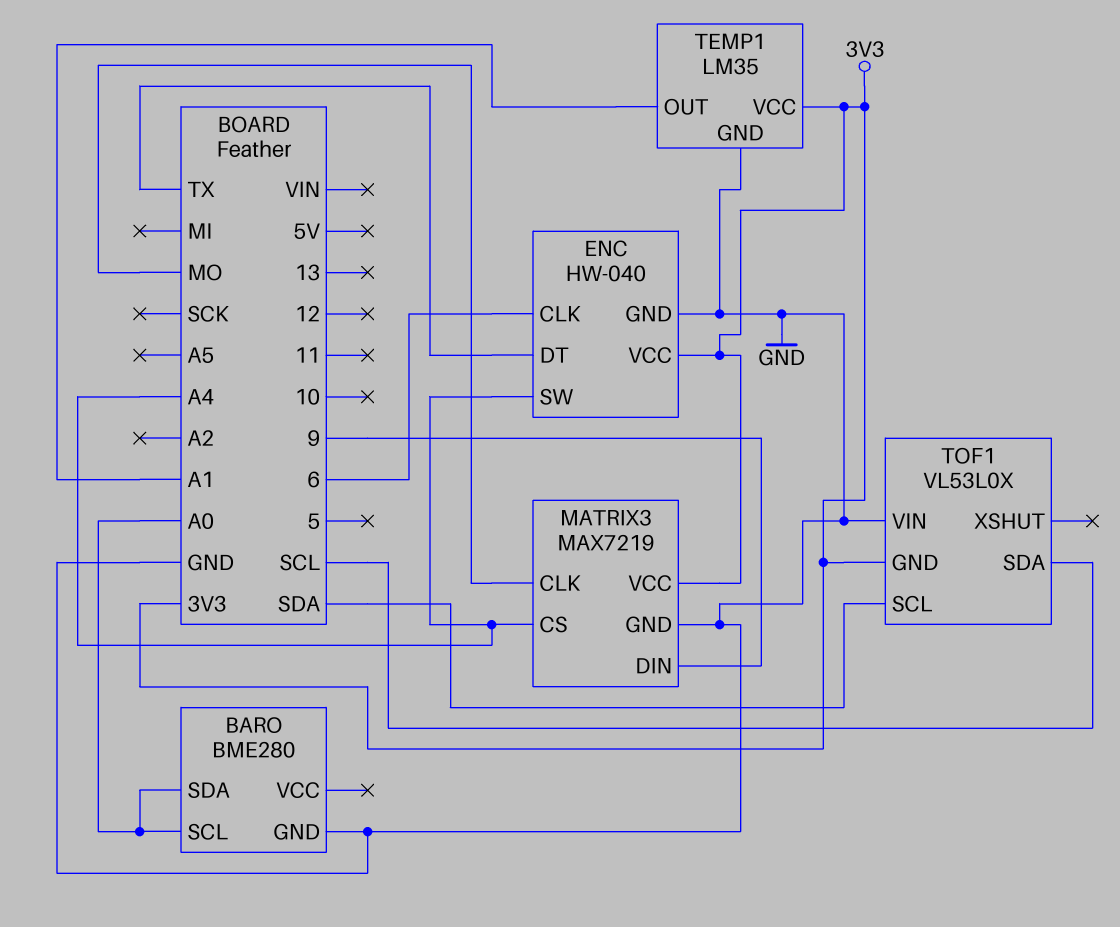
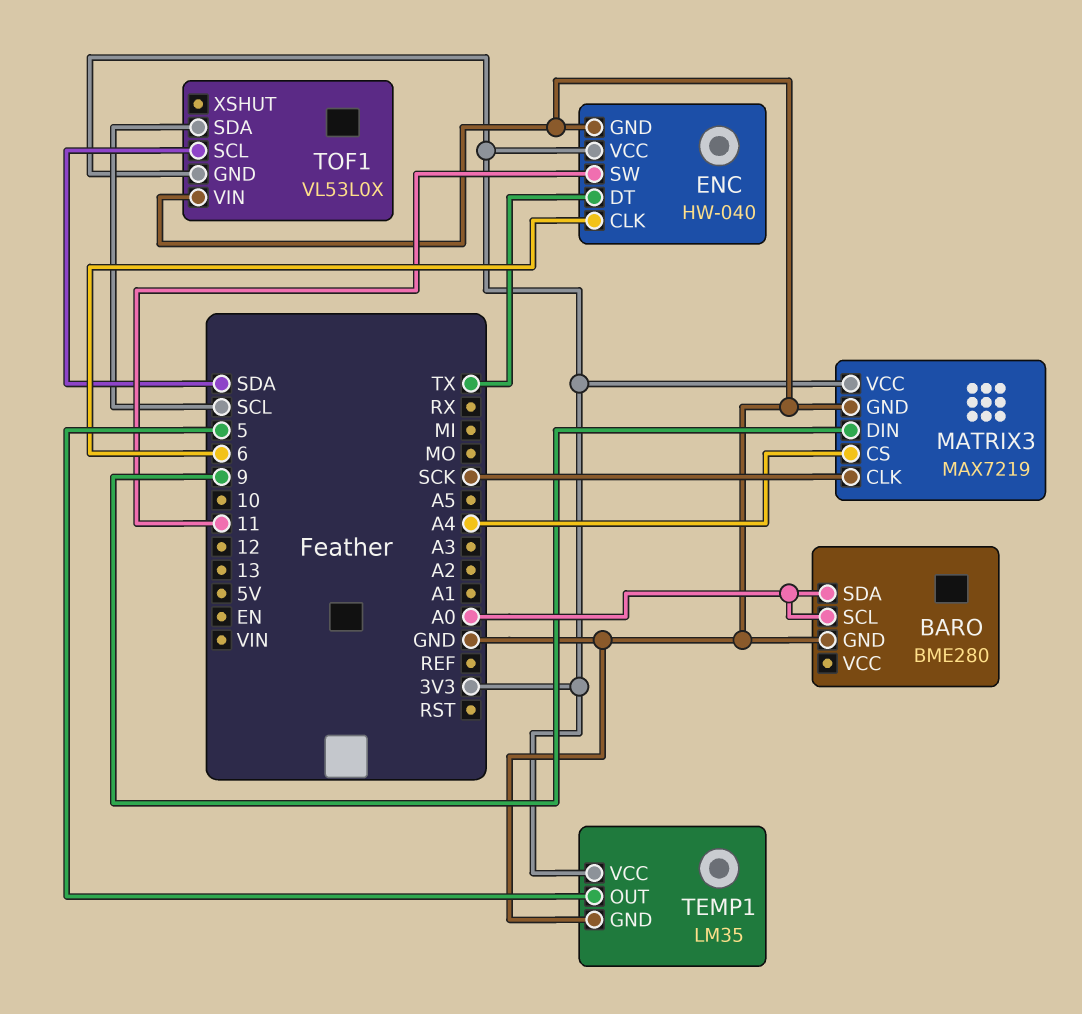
ENC pin SW: A4 -> 11
MATRIX3 pin CLK: MO -> SCK
TEMP1 pin OUT: A1 -> 5

